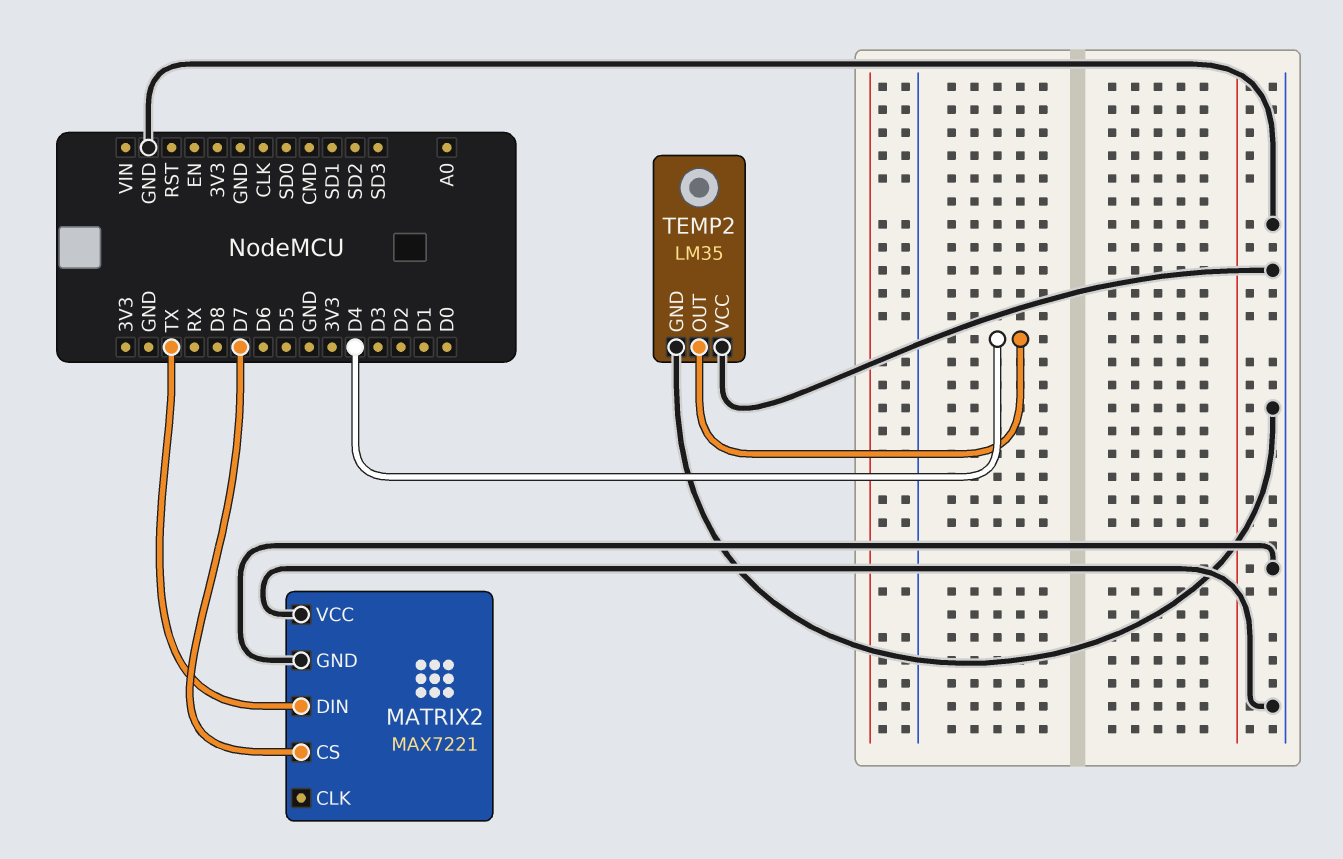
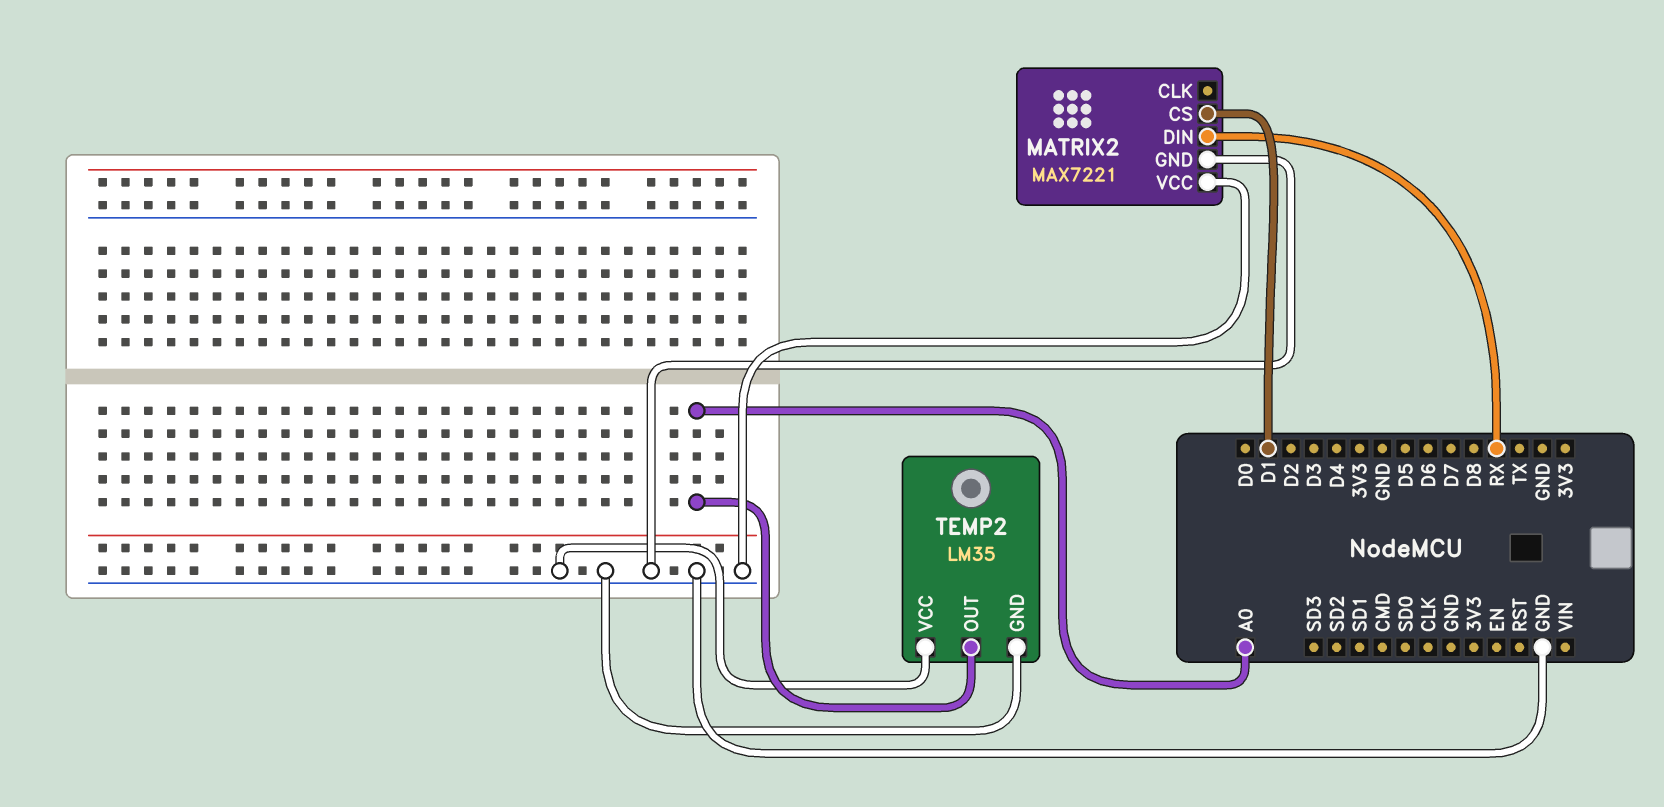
MATRIX2 pin CS: D7 -> D1
MATRIX2 pin DIN: TX -> RX
TEMP2 pin OUT: D4 -> A0

